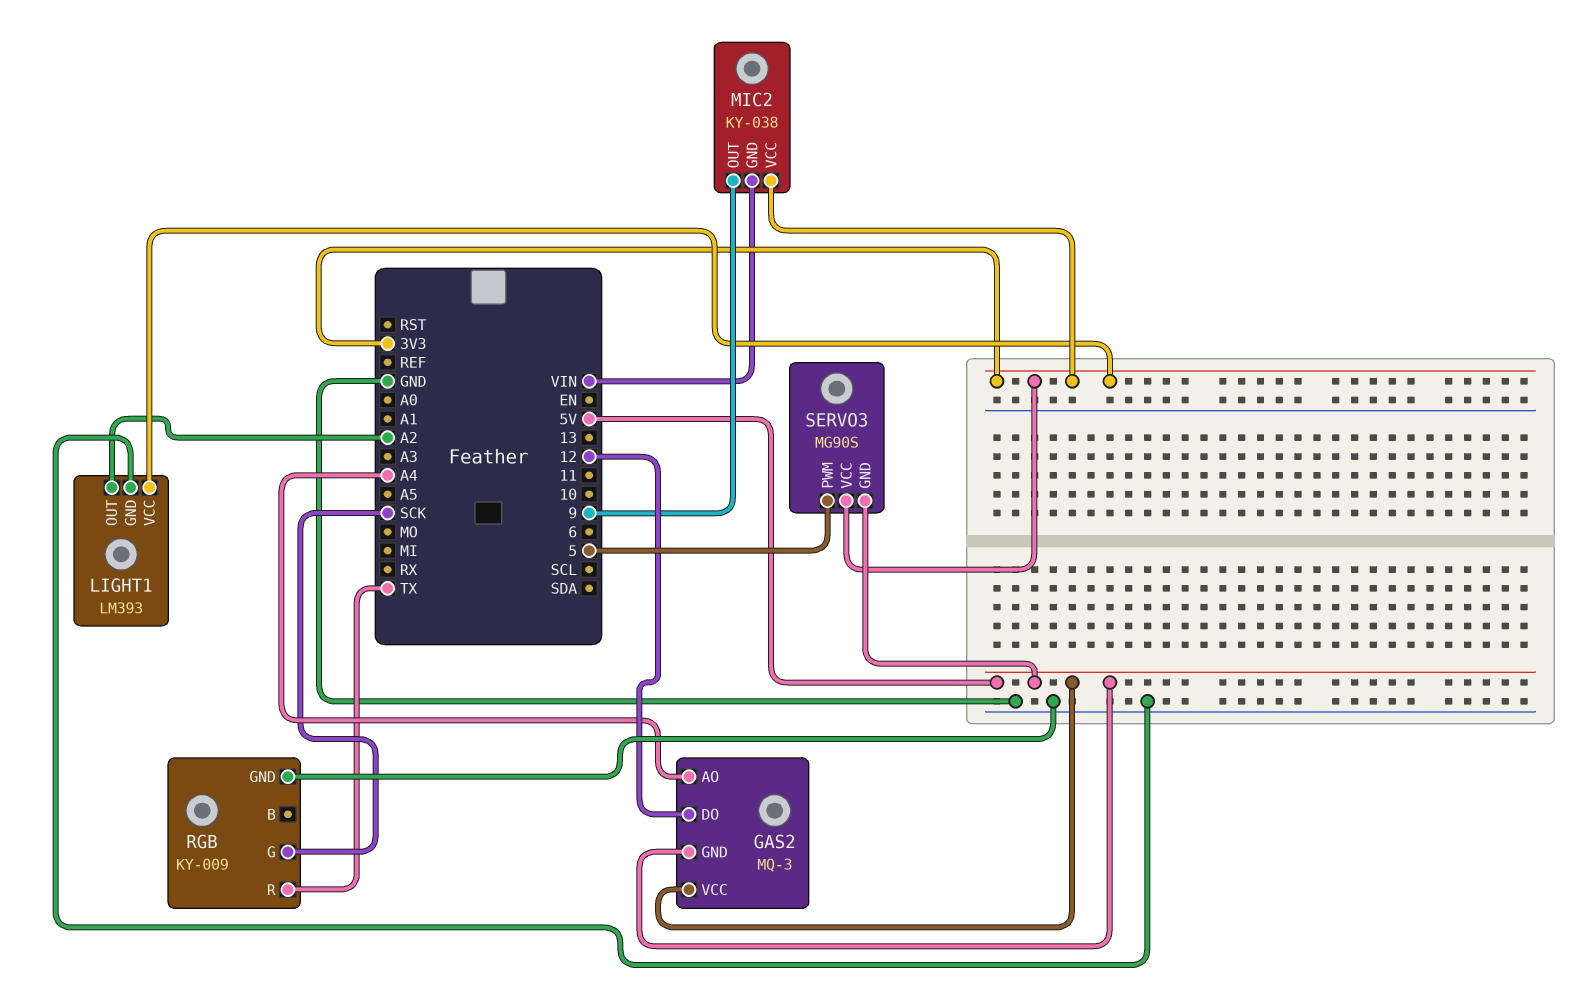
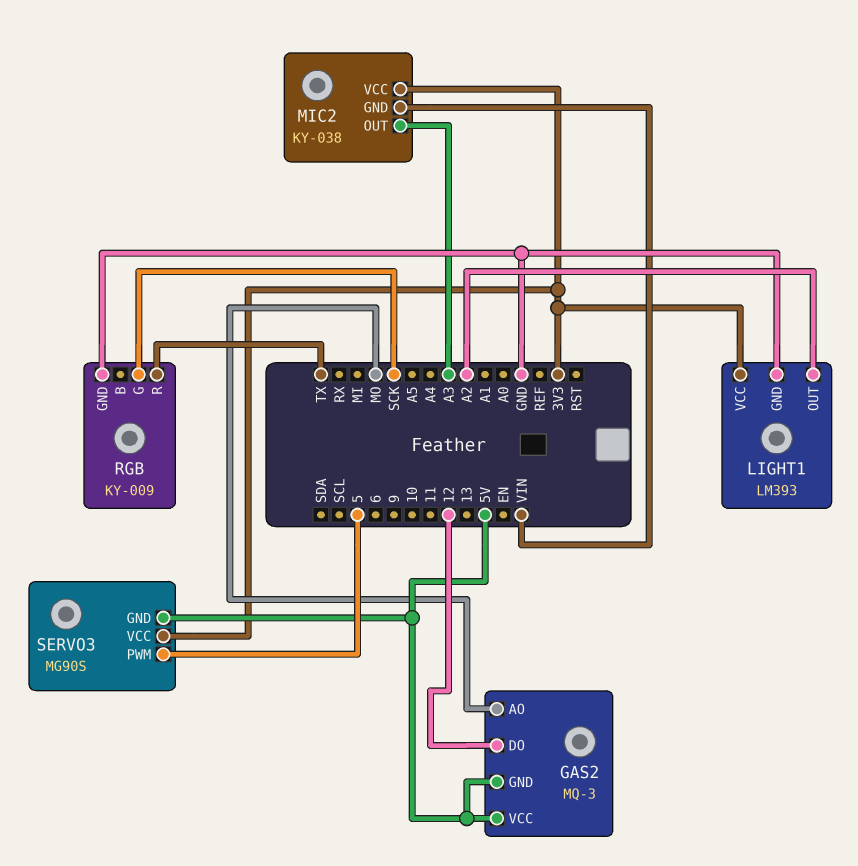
GAS2 pin AO: A4 -> MO
MIC2 pin OUT: 9 -> A3

